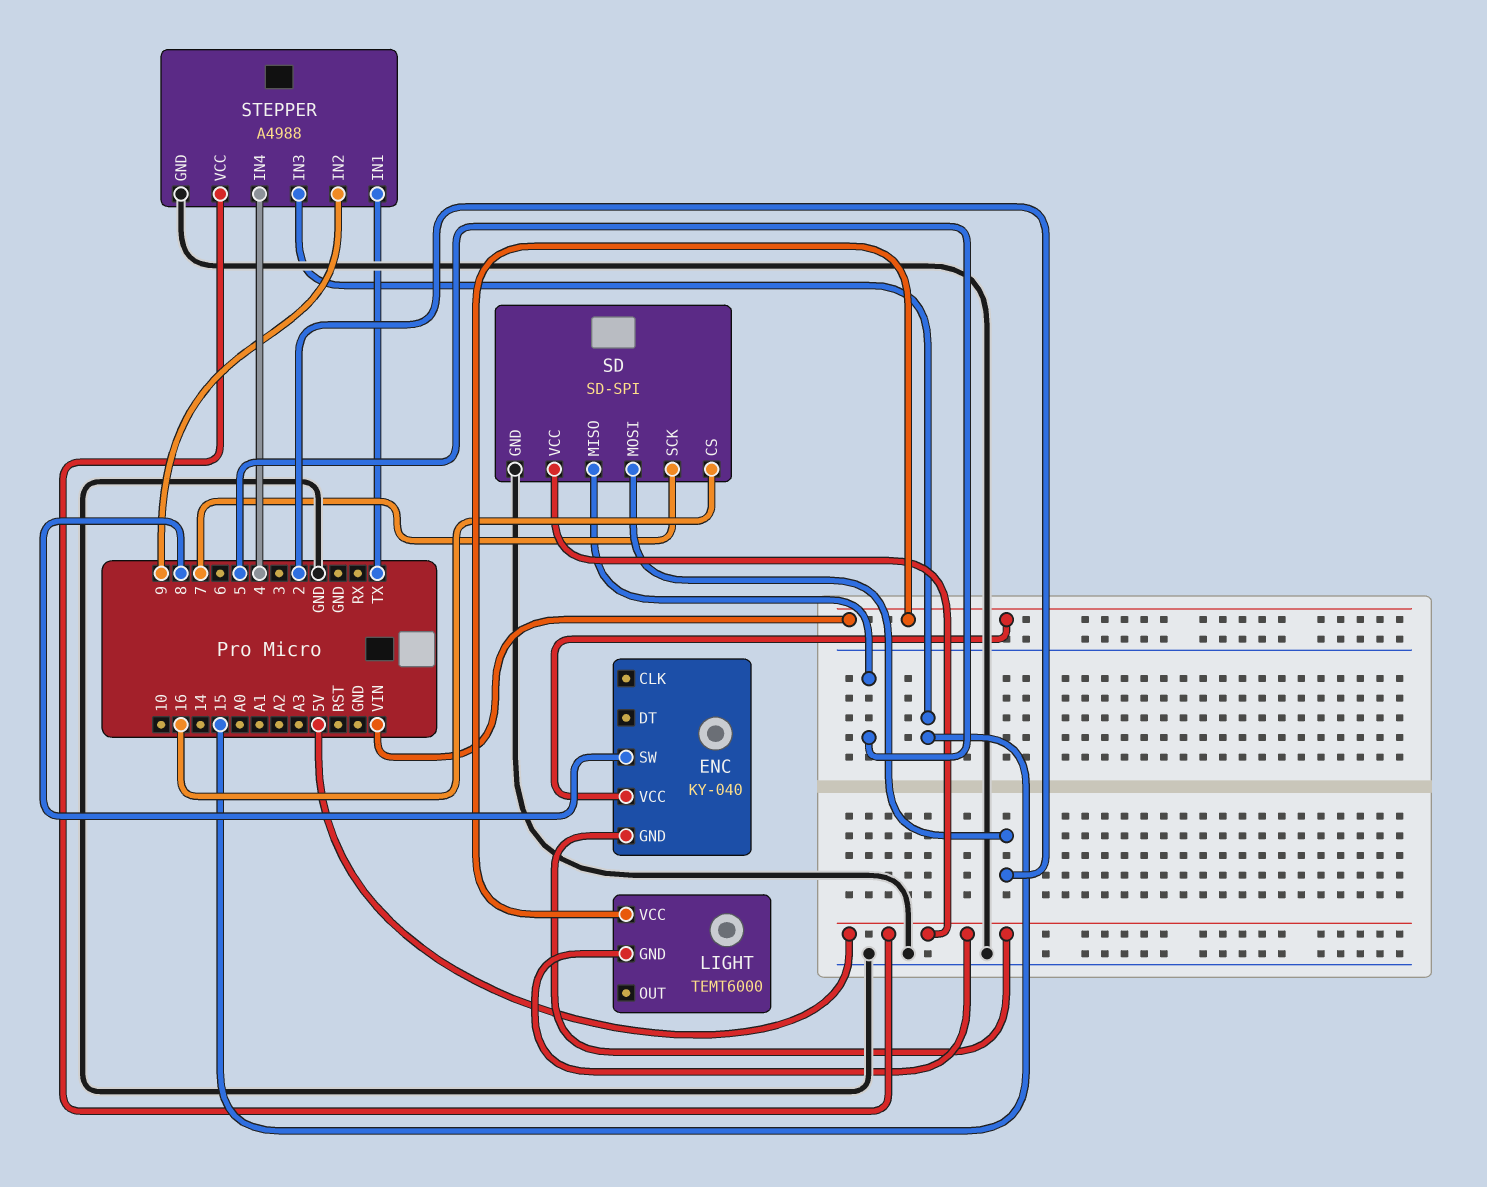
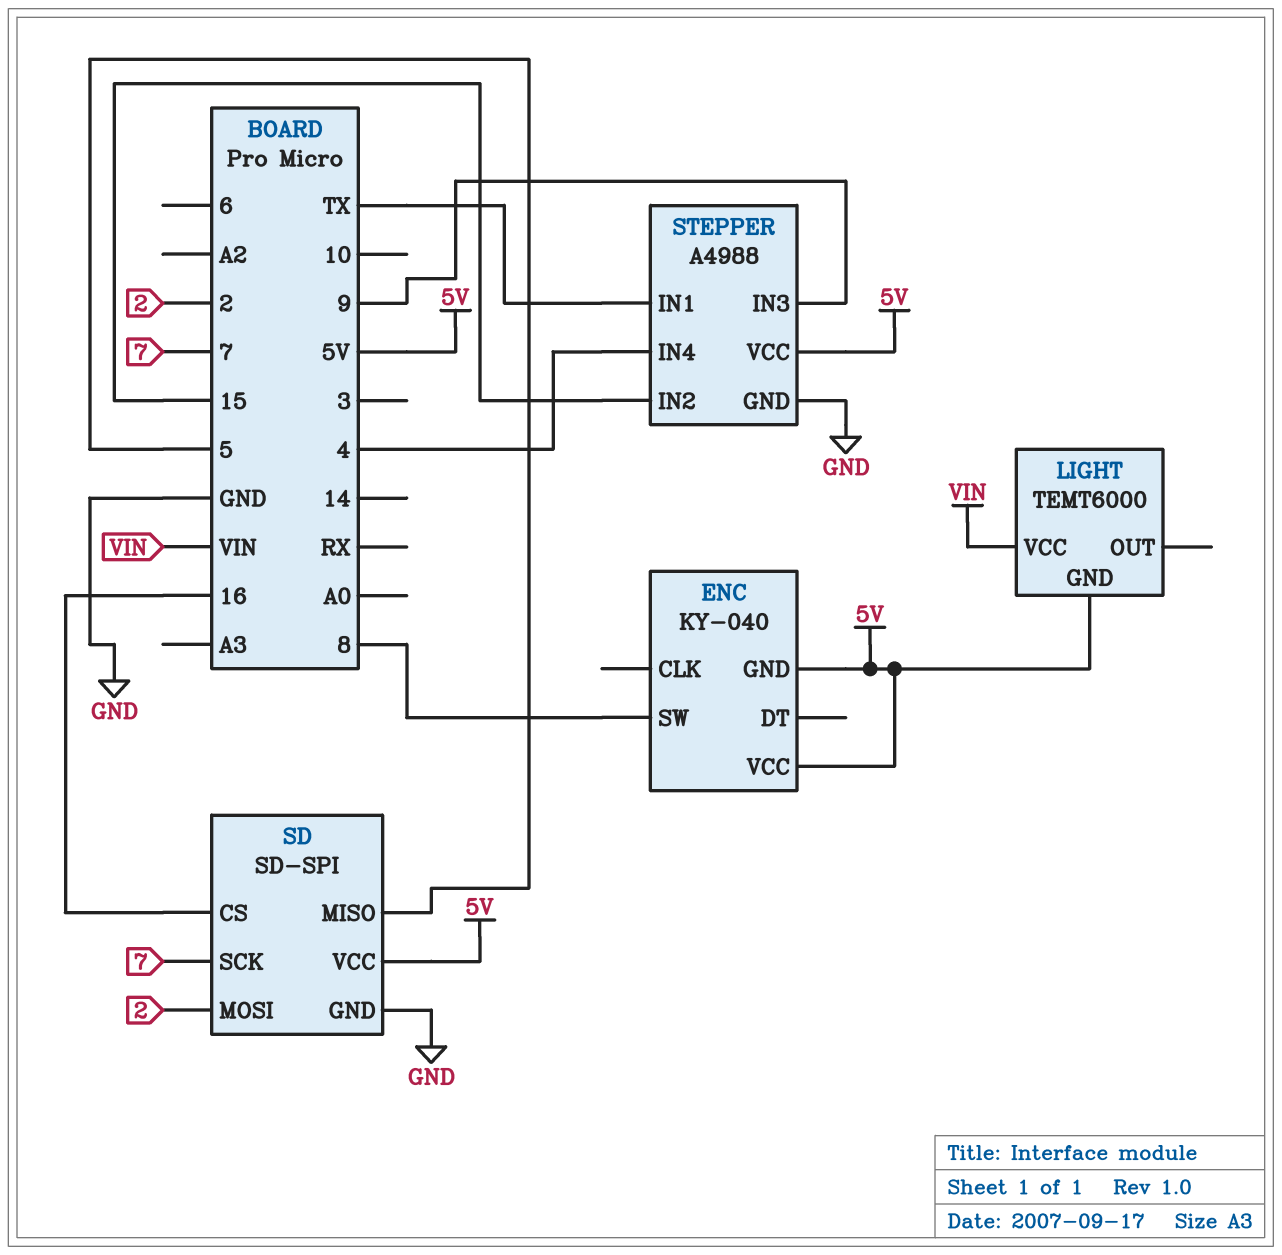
ENC pin VCC: VIN -> 5V
STEPPER pin IN2: 9 -> 15
STEPPER pin IN3: 15 -> 9

